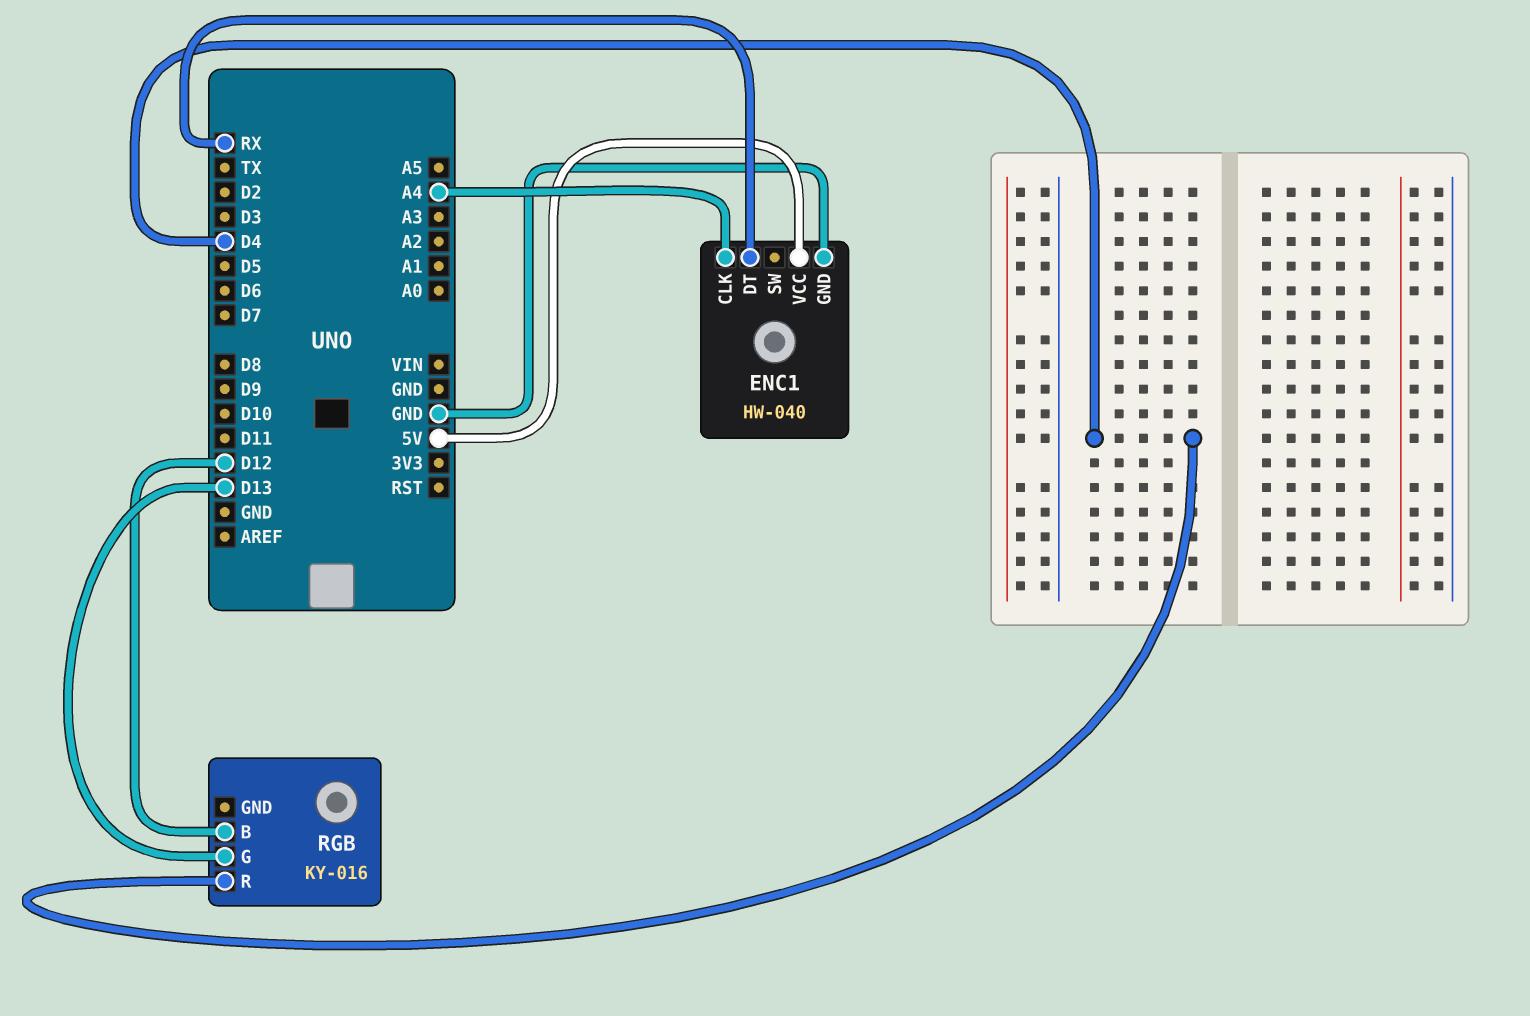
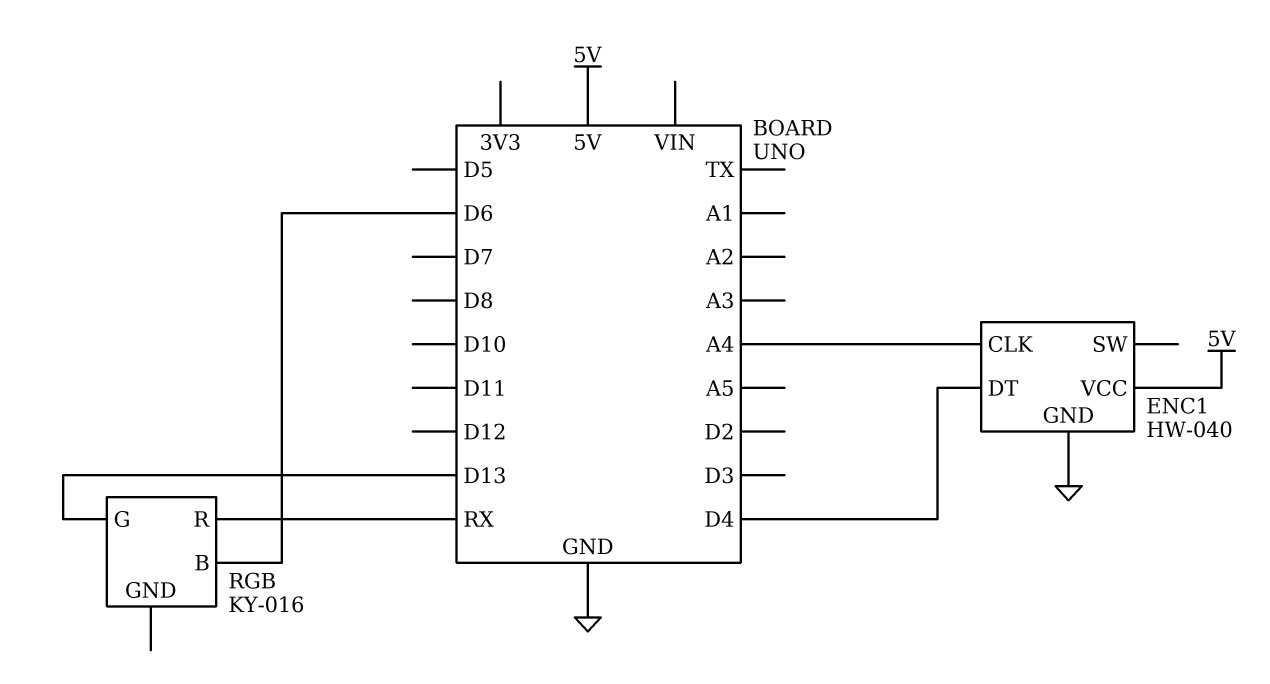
ENC1 pin DT: RX -> D4
RGB pin B: D12 -> D6
RGB pin R: D4 -> RX

